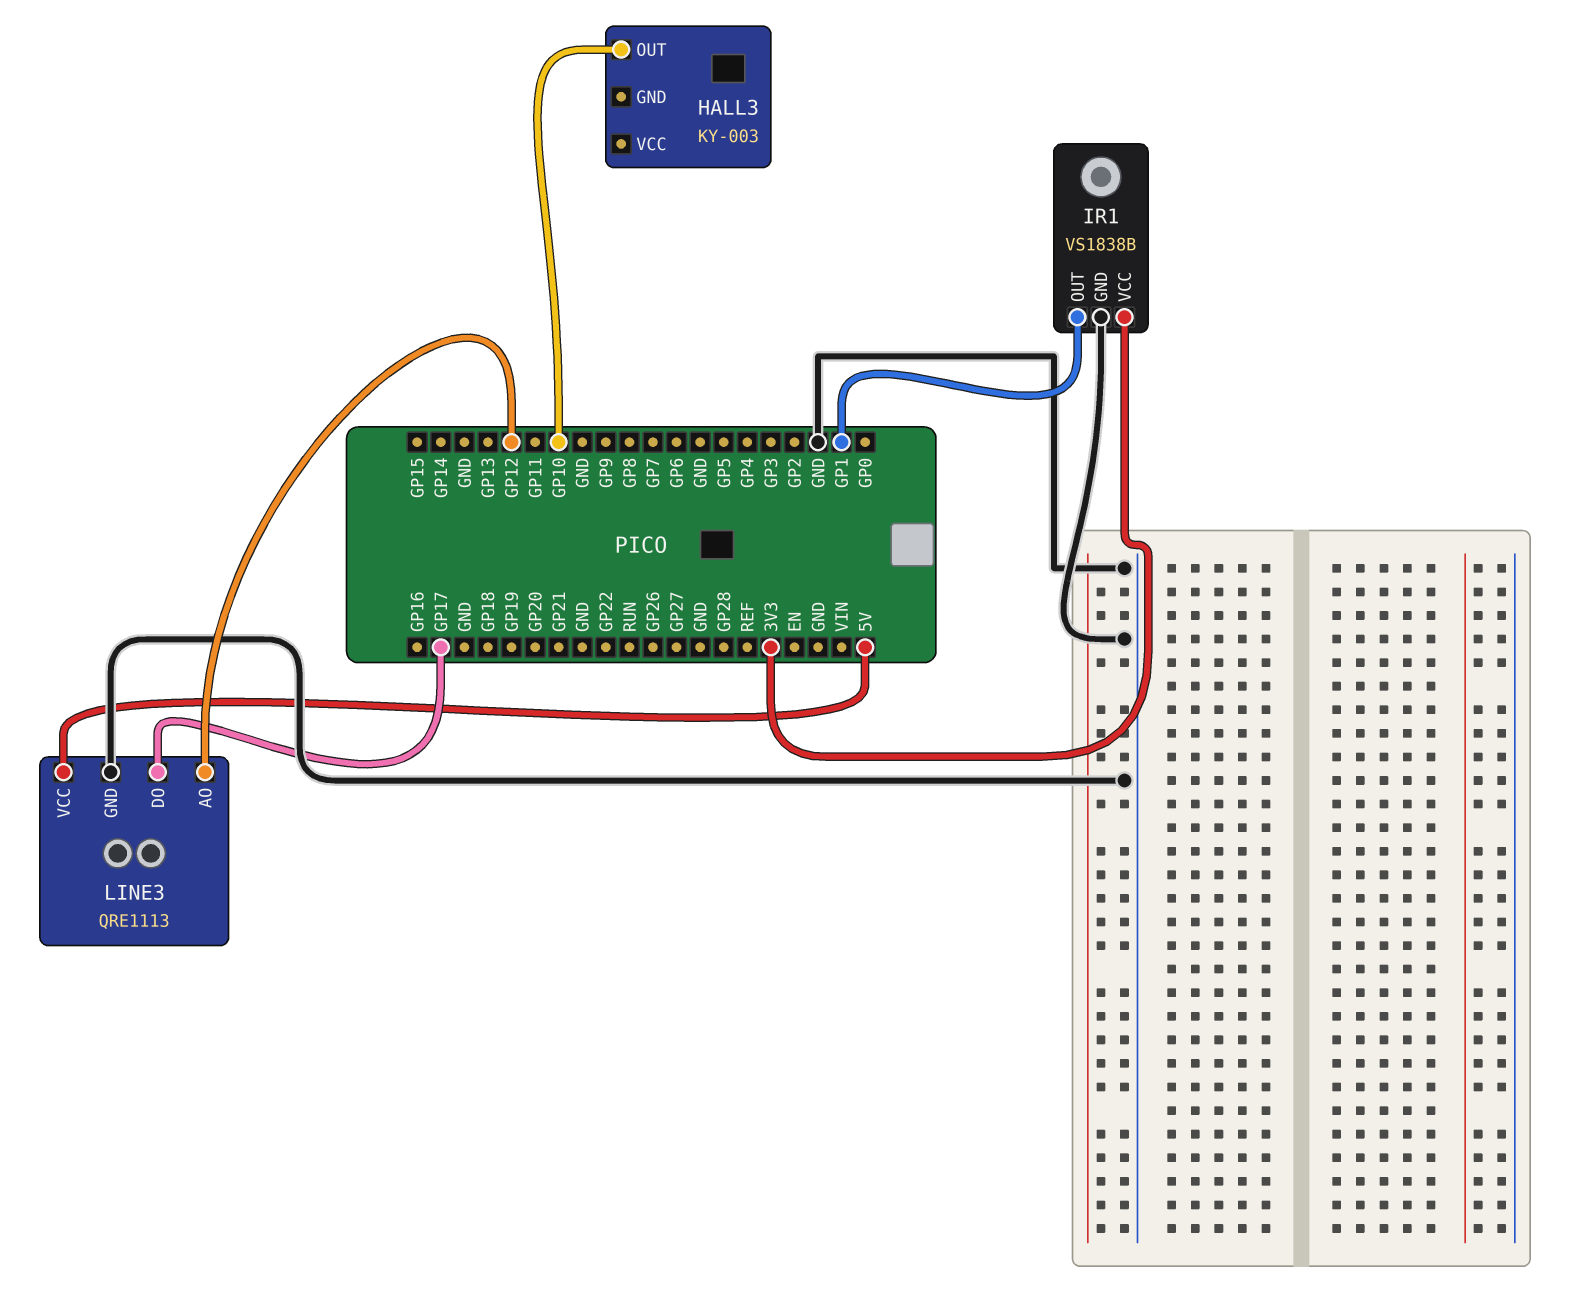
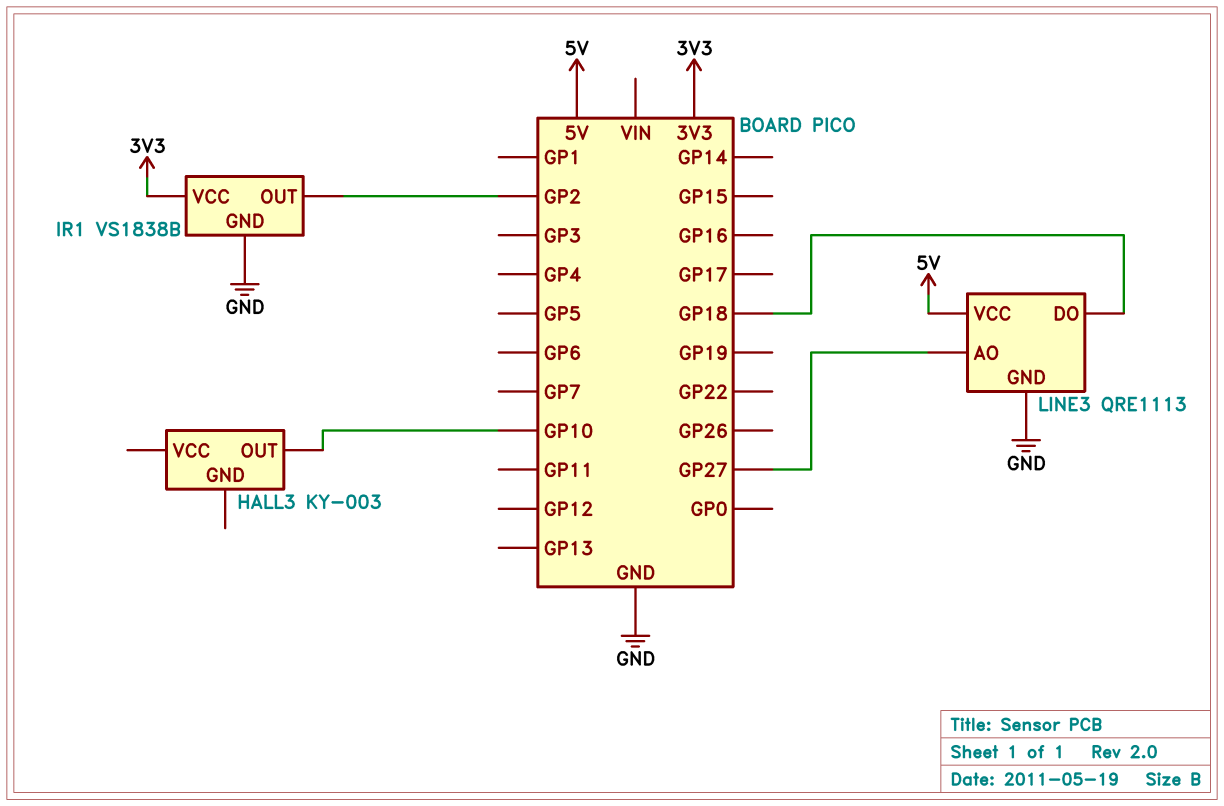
IR1 pin OUT: GP1 -> GP2
LINE3 pin AO: GP12 -> GP27
LINE3 pin DO: GP17 -> GP18

